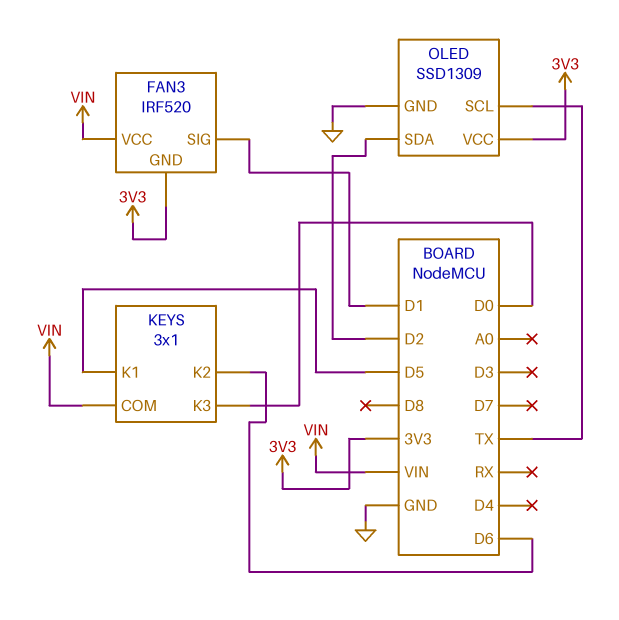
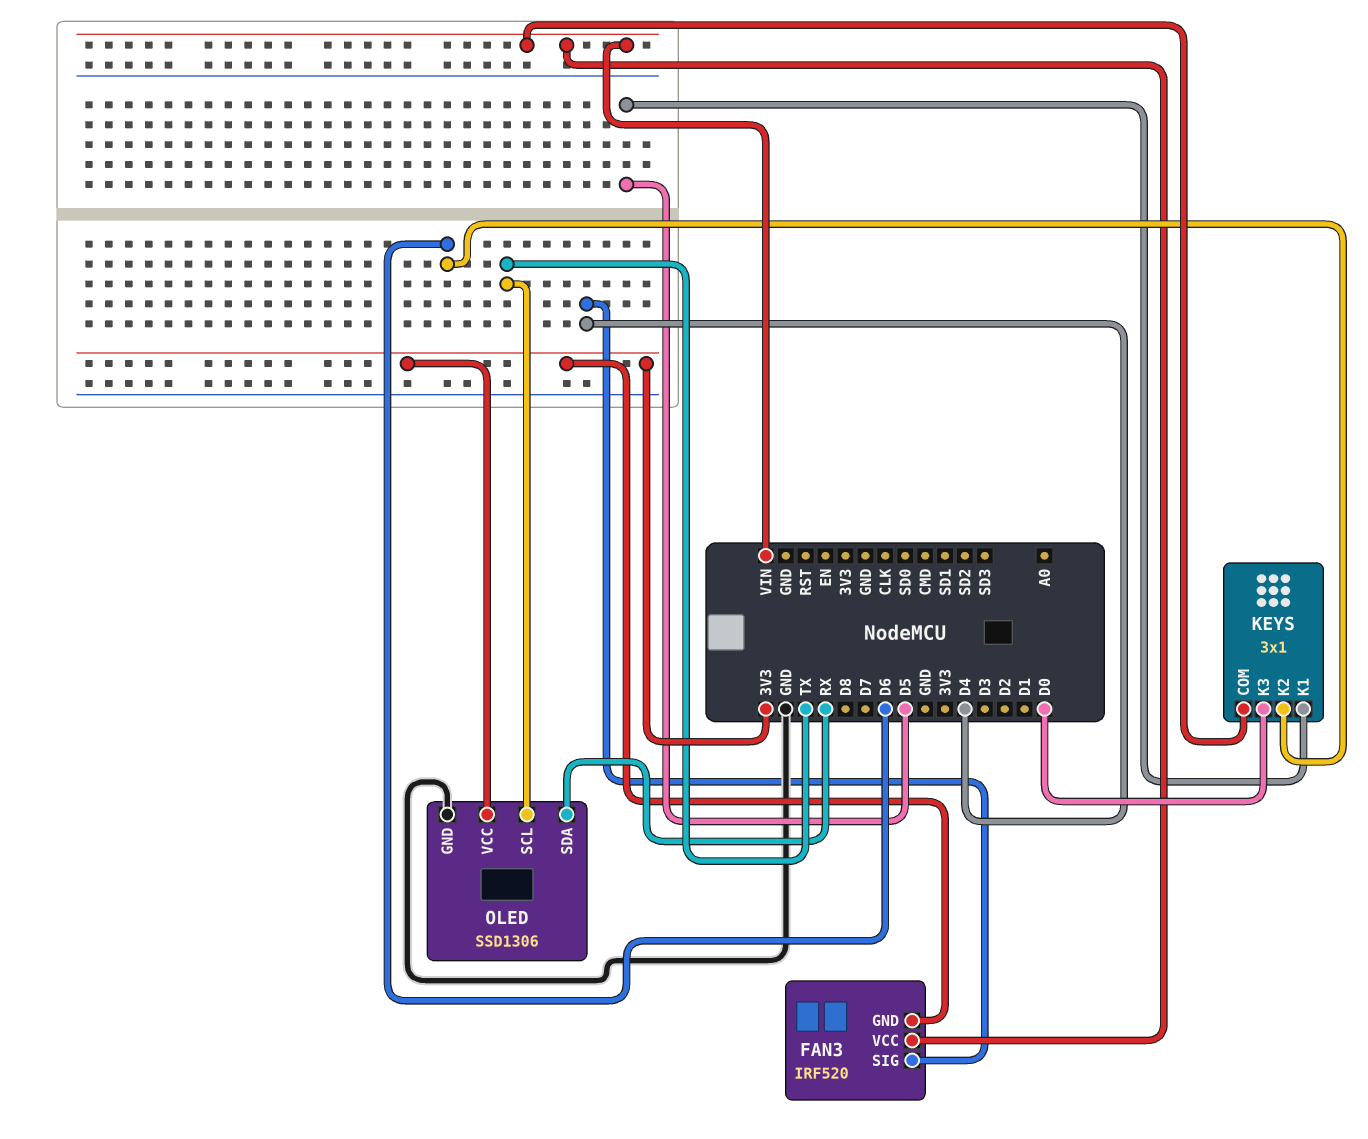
FAN3 pin SIG: D1 -> D4
OLED: SSD1309 -> SSD1306
OLED pin SDA: D2 -> RX

